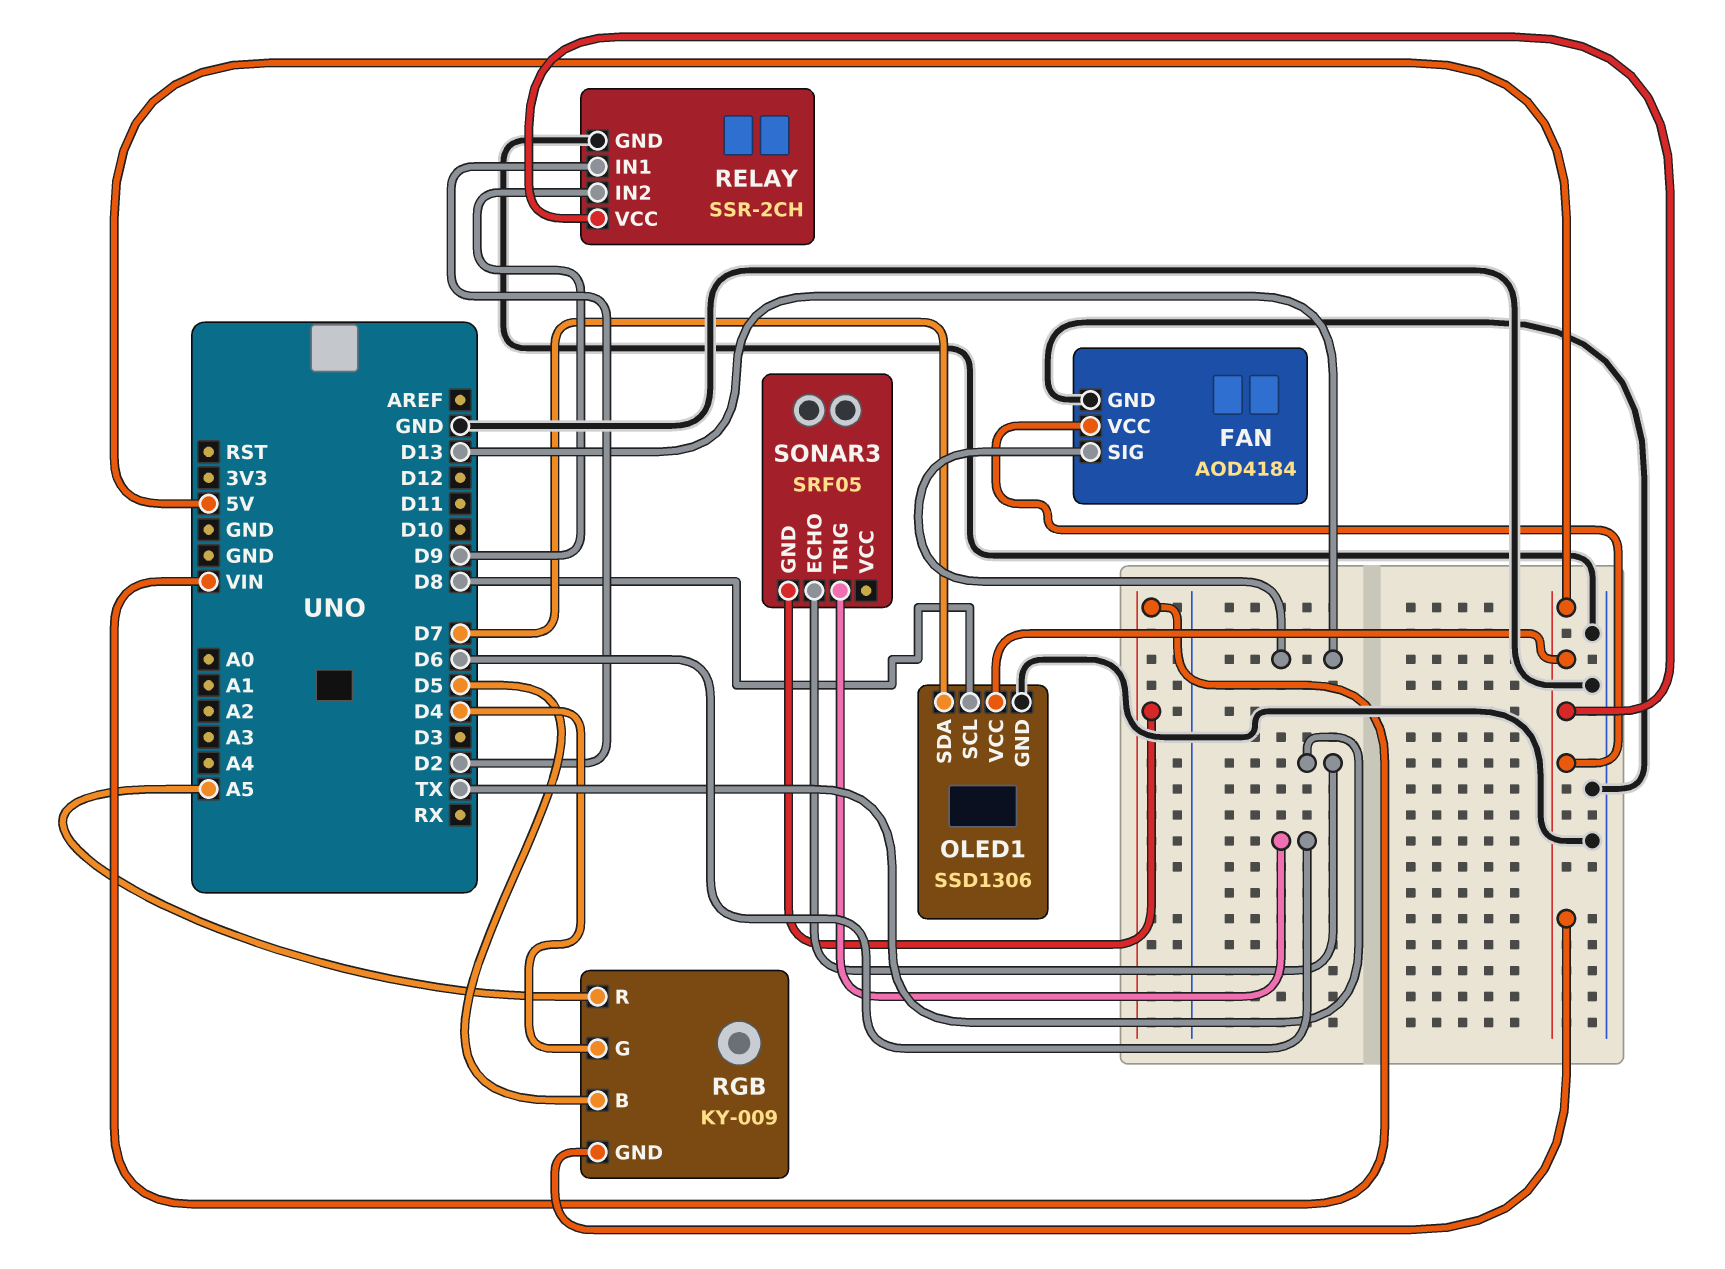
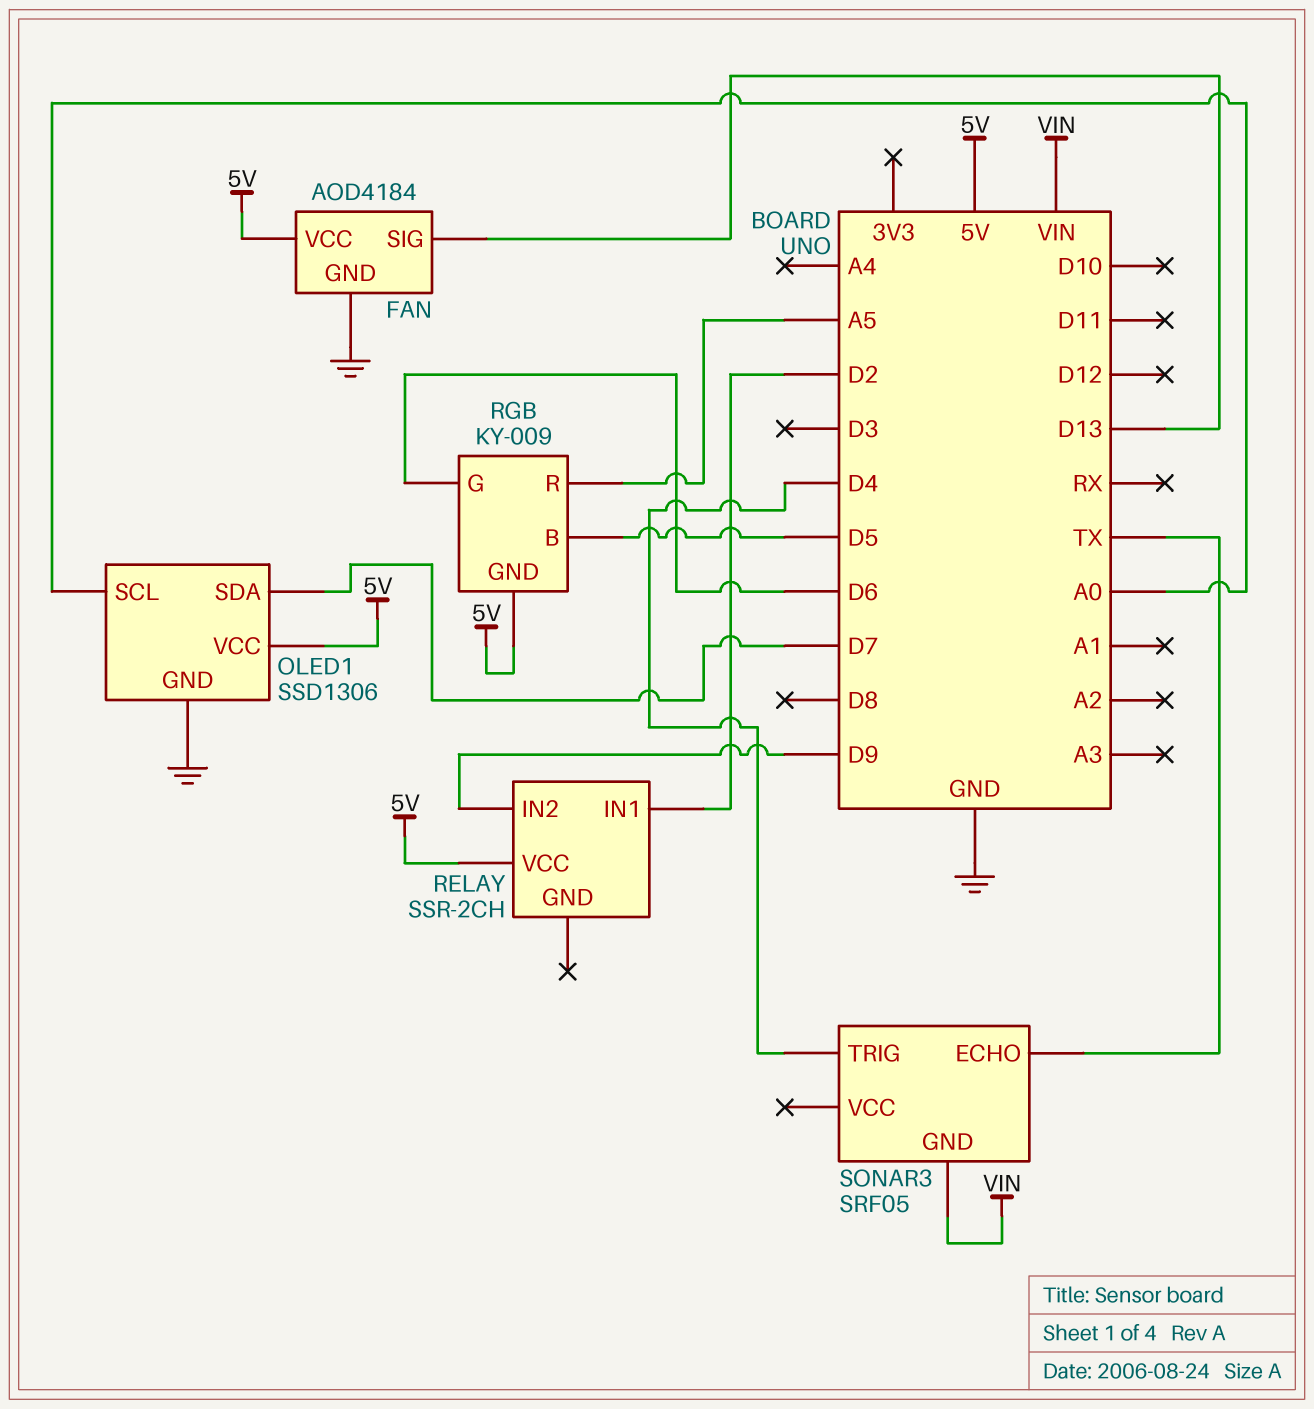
OLED1 pin SCL: D8 -> A0
RELAY pin GND: GND -> none
RGB pin G: D4 -> D6
SONAR3 pin TRIG: D6 -> D4

